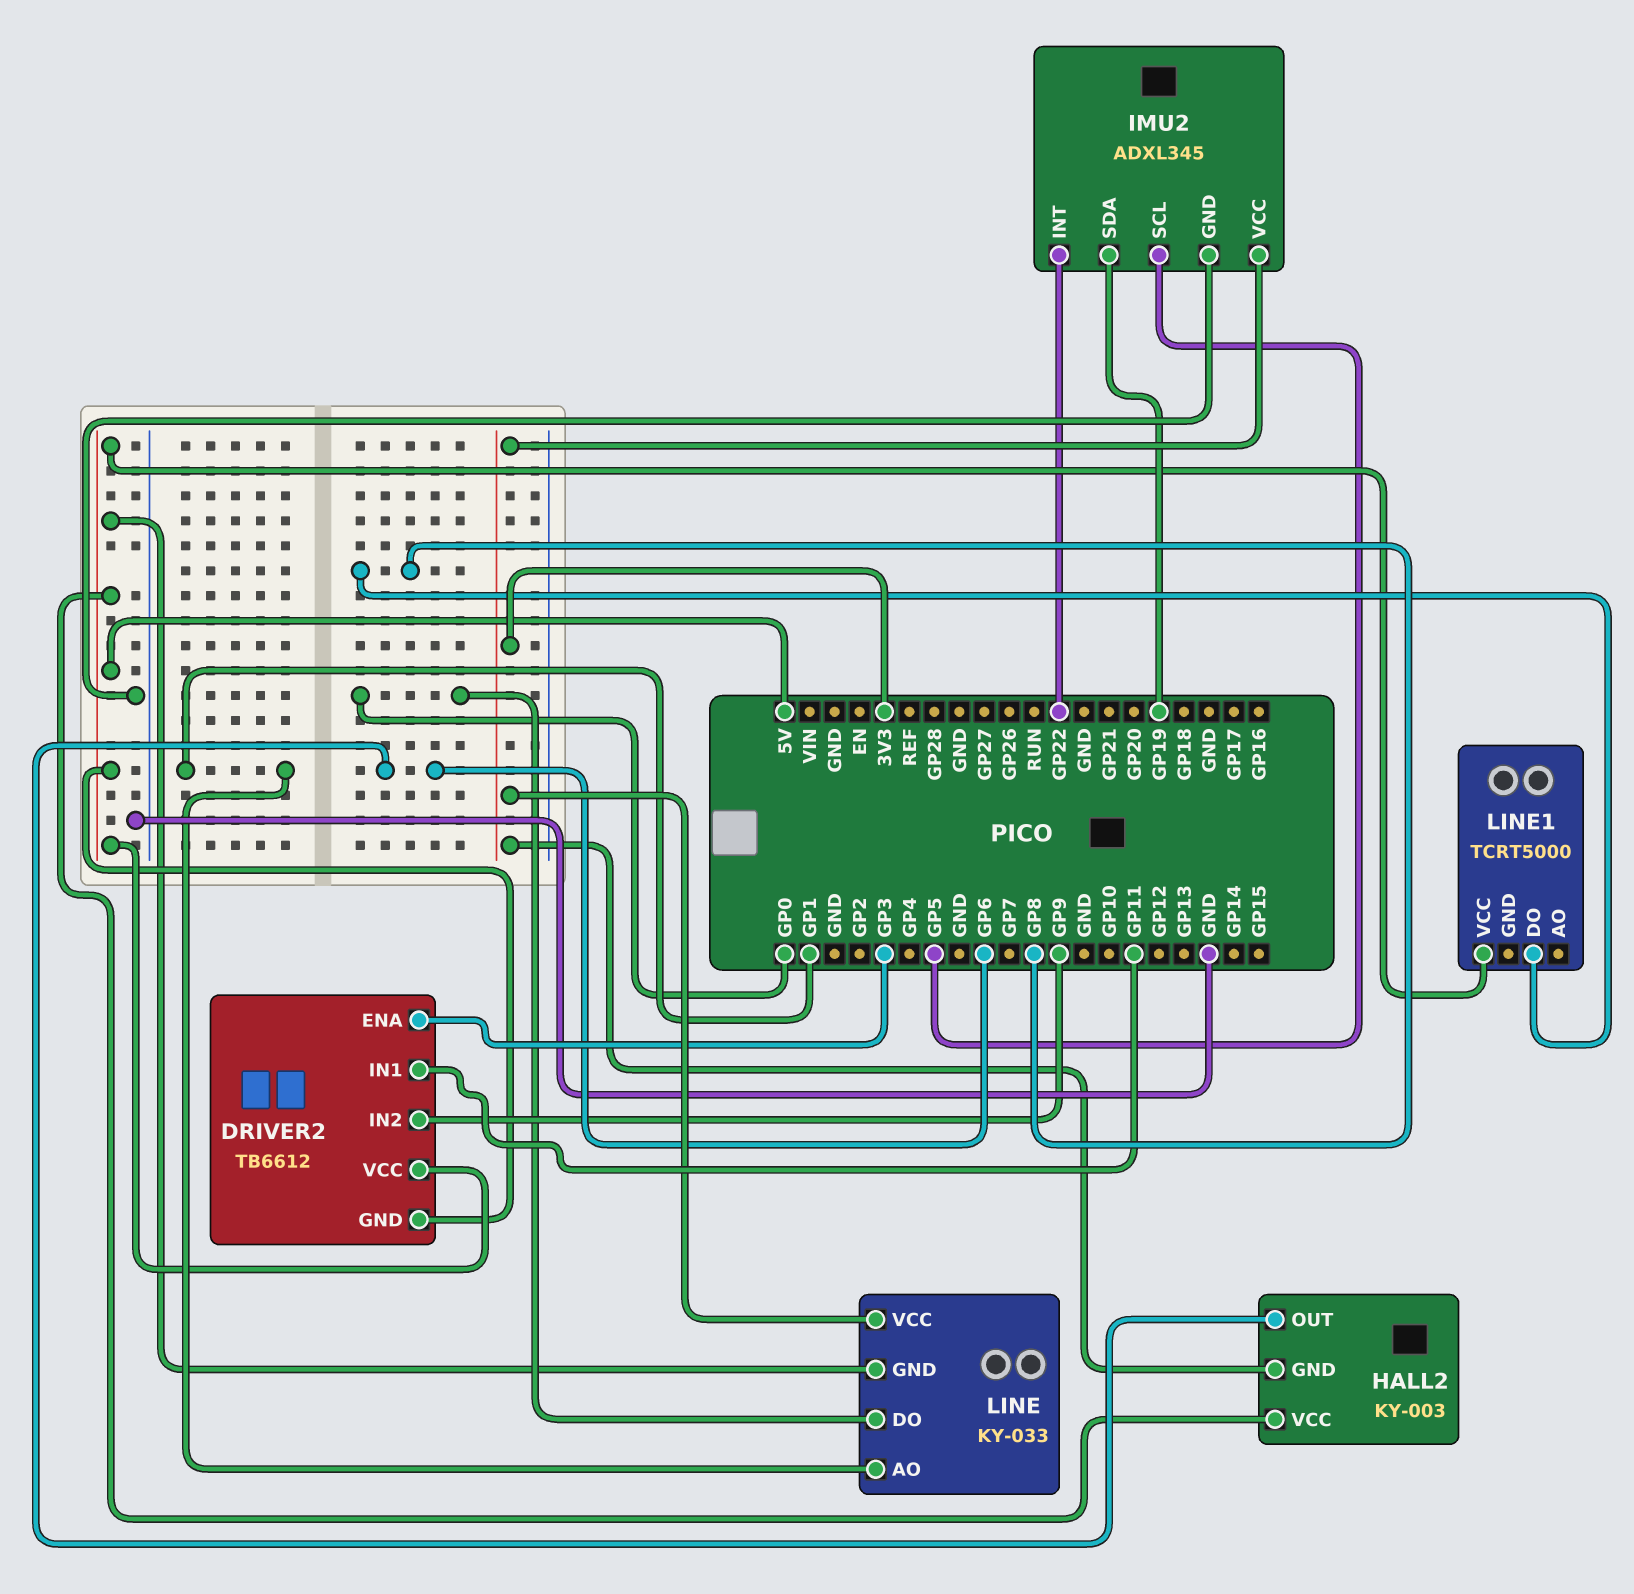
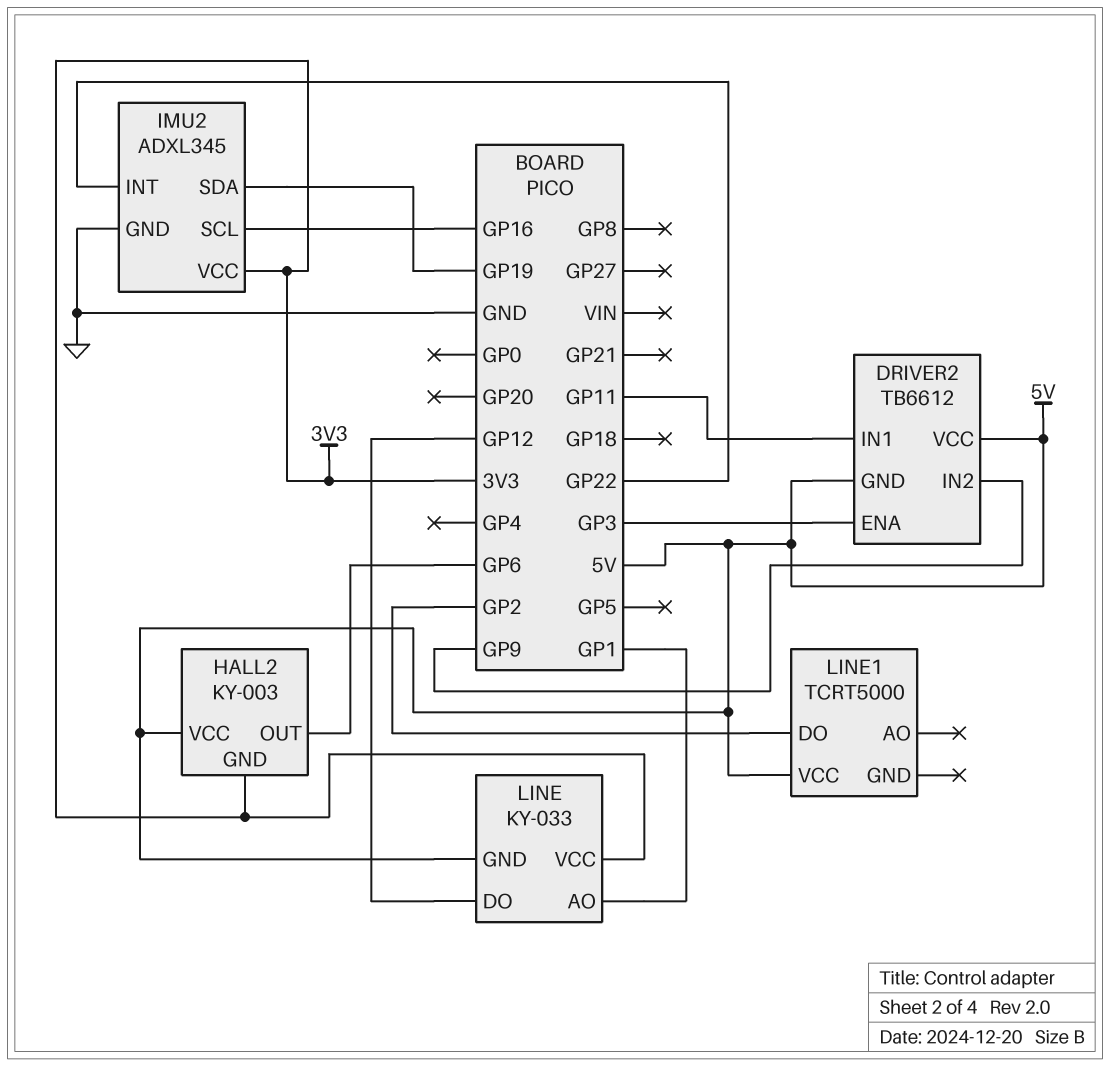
IMU2 pin SCL: GP5 -> GP16
LINE pin DO: GP0 -> GP12
LINE1 pin DO: GP8 -> GP2

